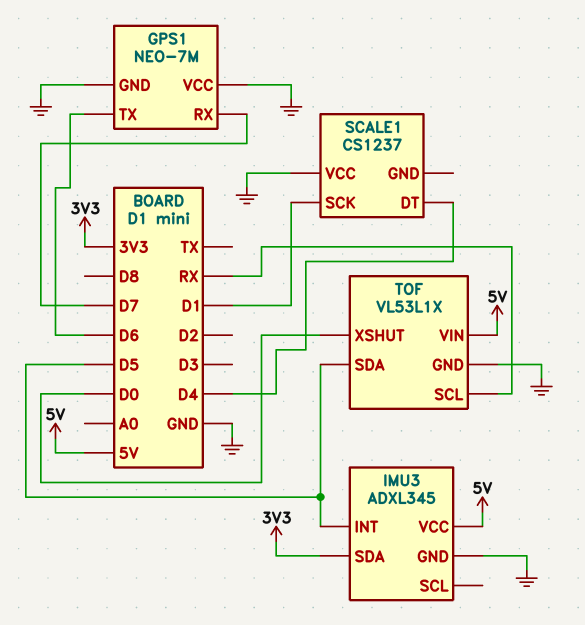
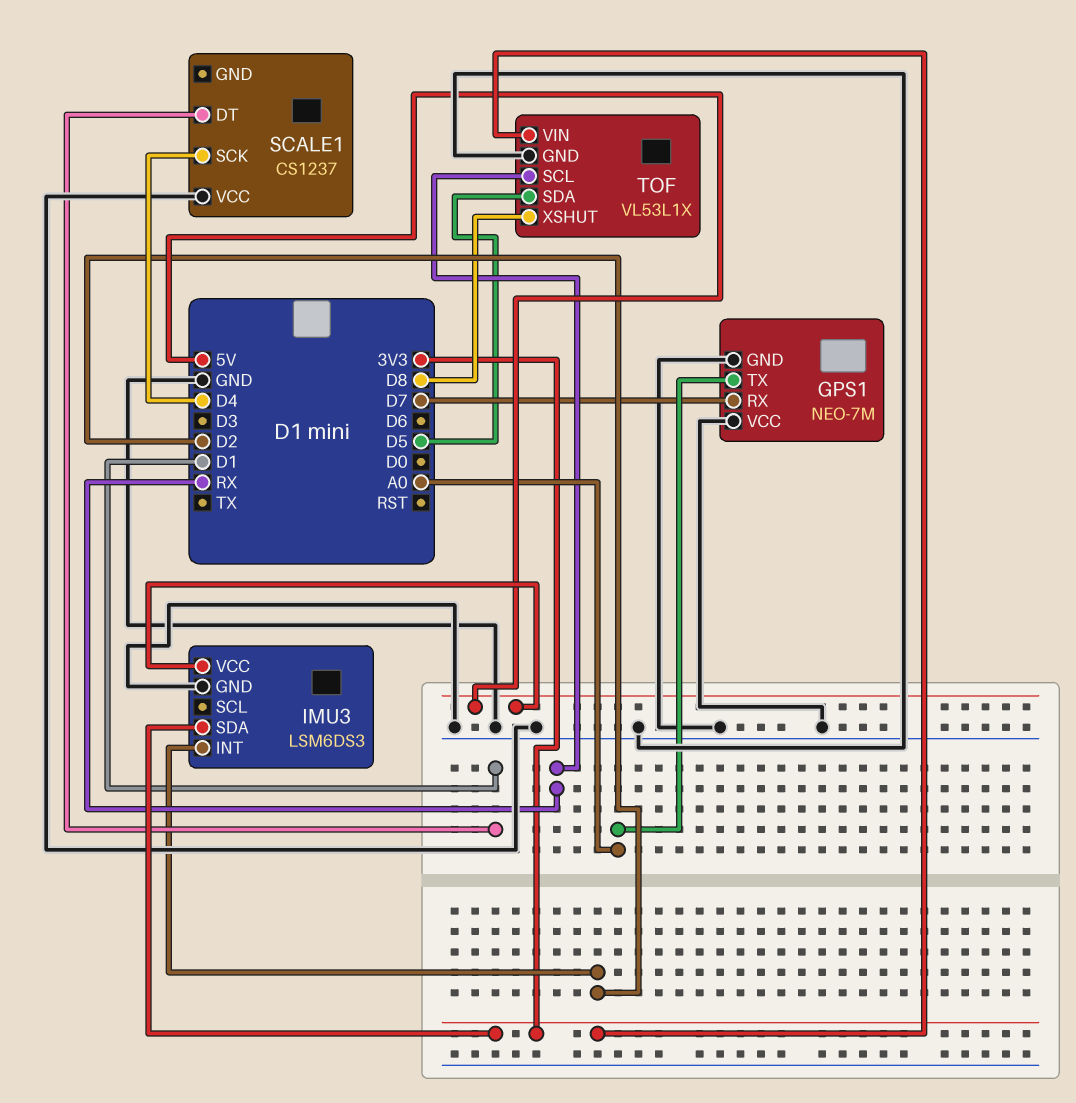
GPS1 pin TX: D6 -> A0
IMU3: ADXL345 -> LSM6DS3
IMU3 pin INT: D5 -> D2
SCALE1 pin DT: D4 -> D1
SCALE1 pin SCK: D1 -> D4
TOF pin VIN: 5V -> 3V3
TOF pin XSHUT: D0 -> D8

